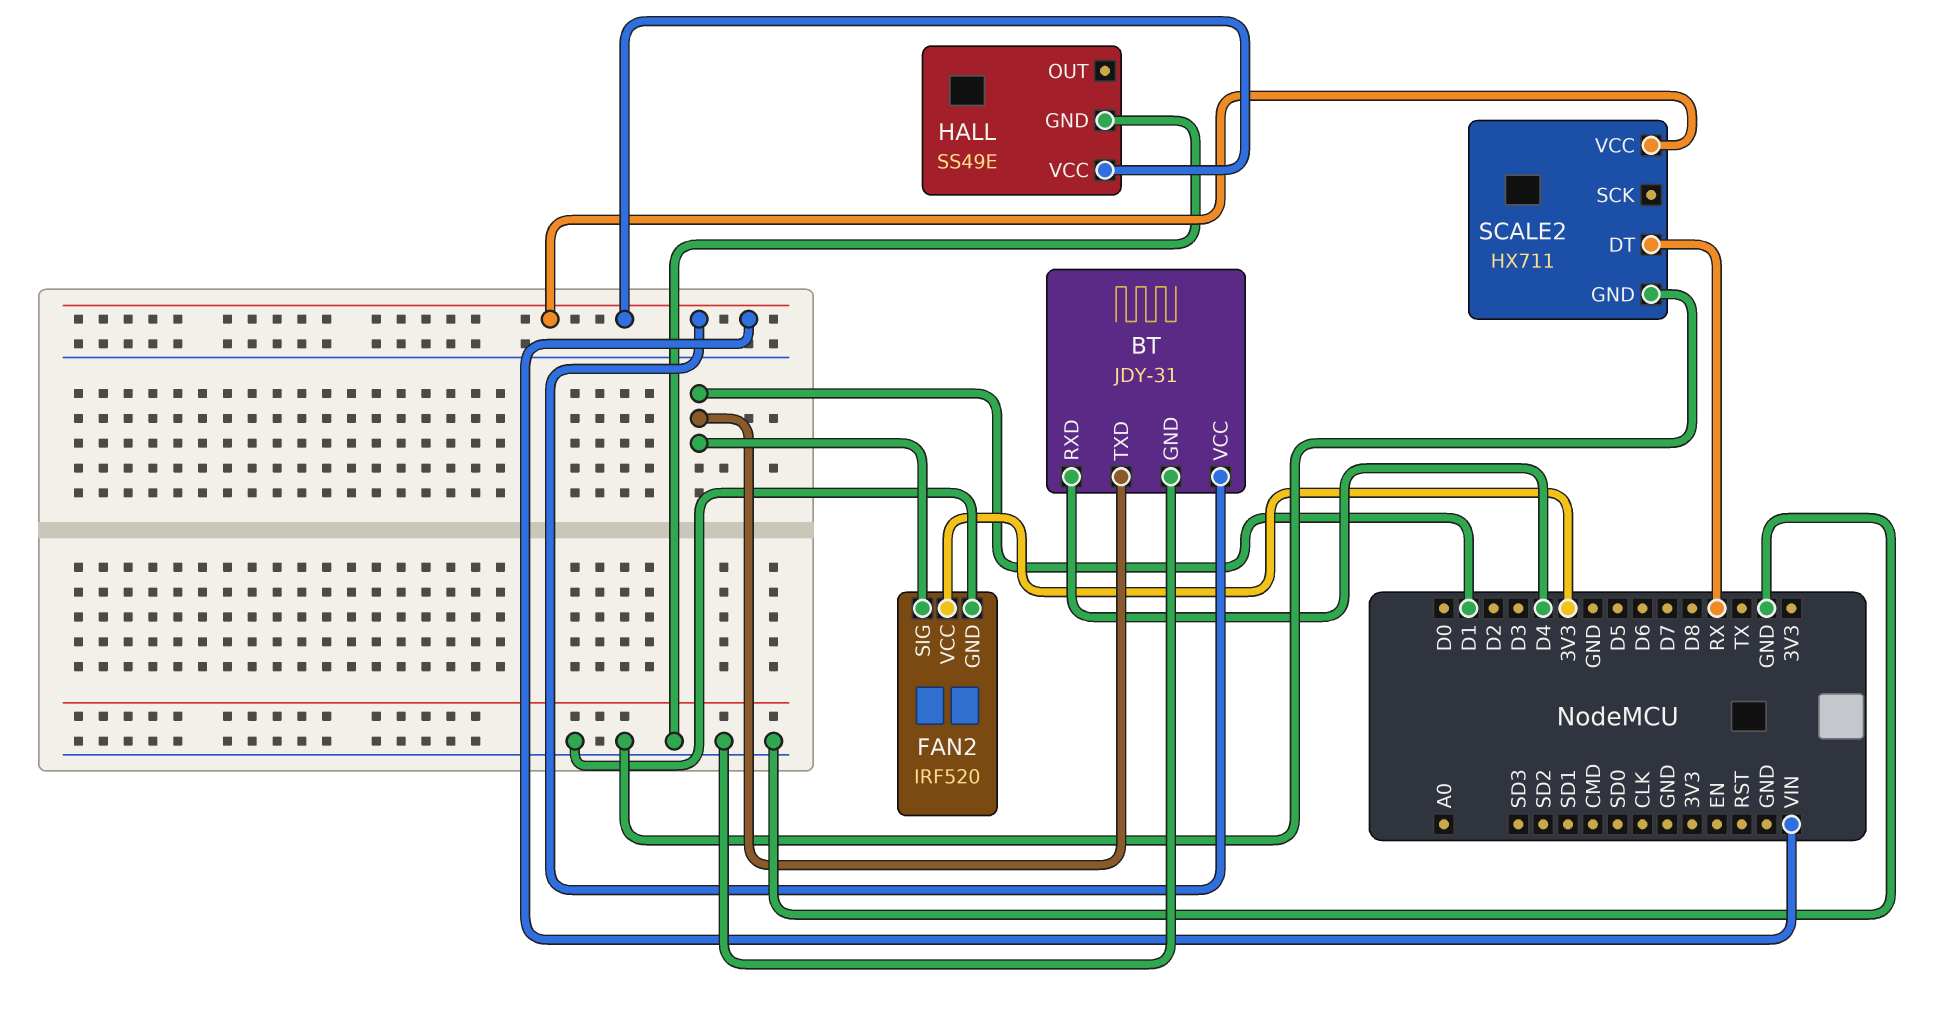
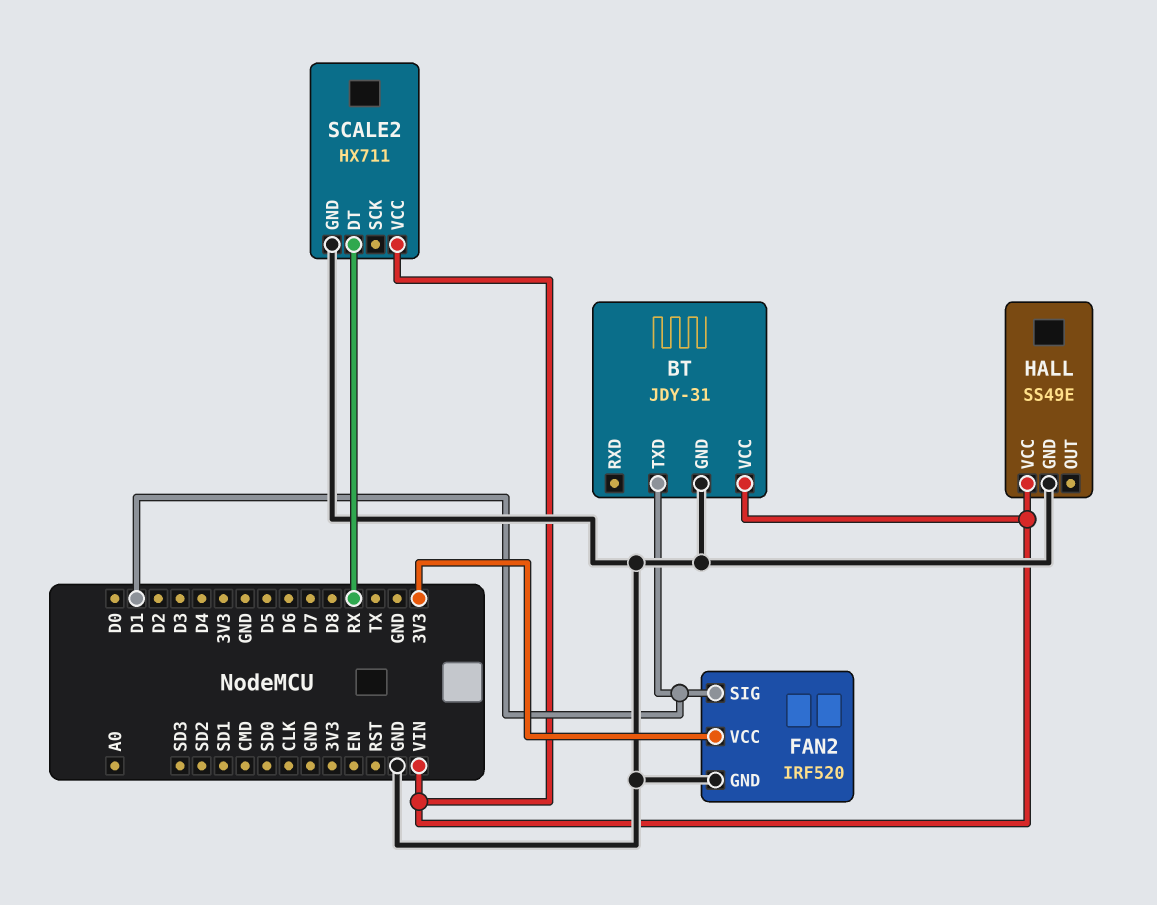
BT pin RXD: D4 -> none

